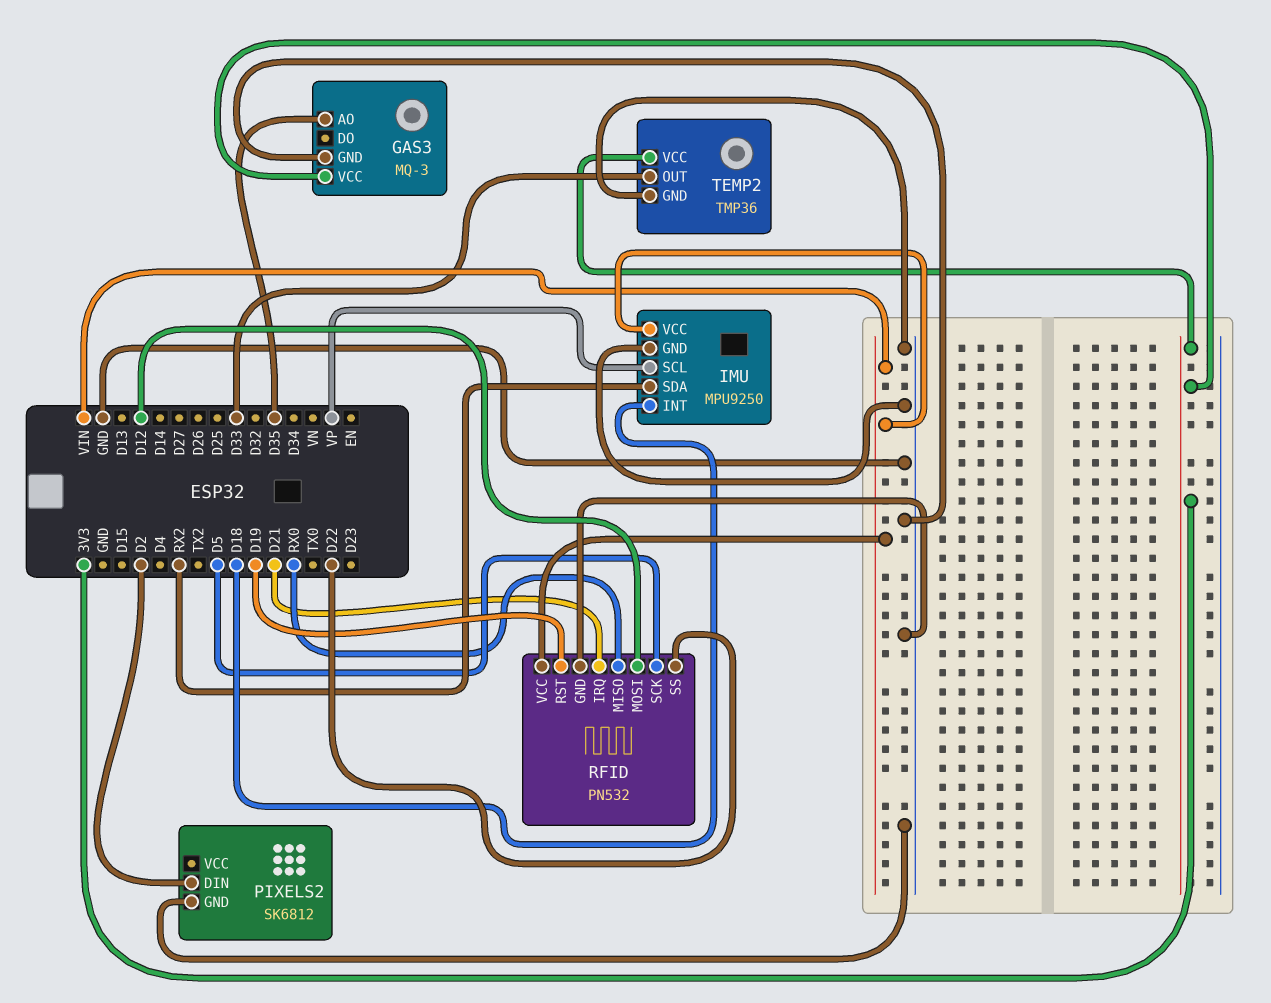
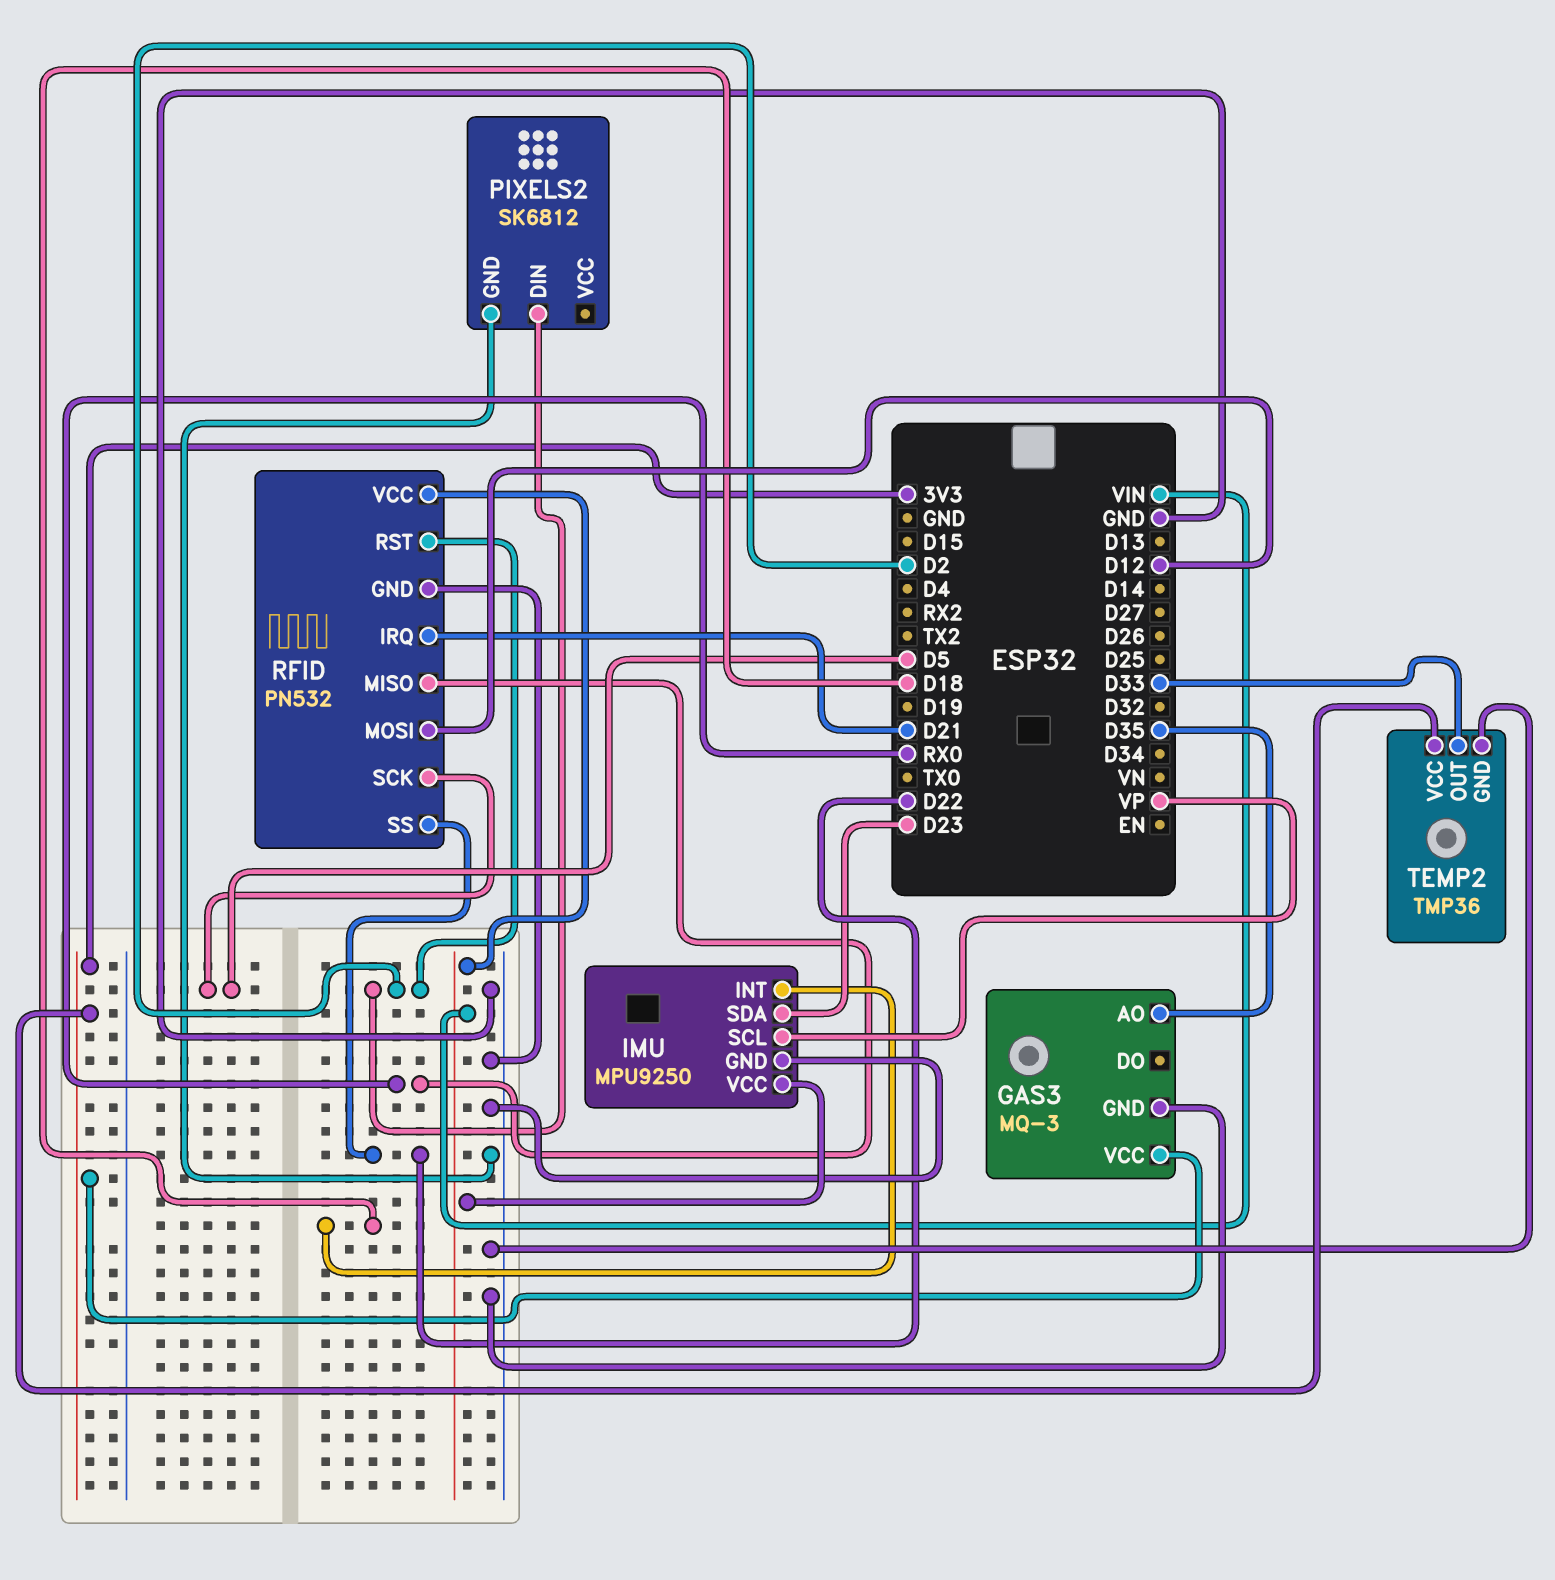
IMU pin SDA: RX2 -> D23
RFID pin RST: D19 -> D2

